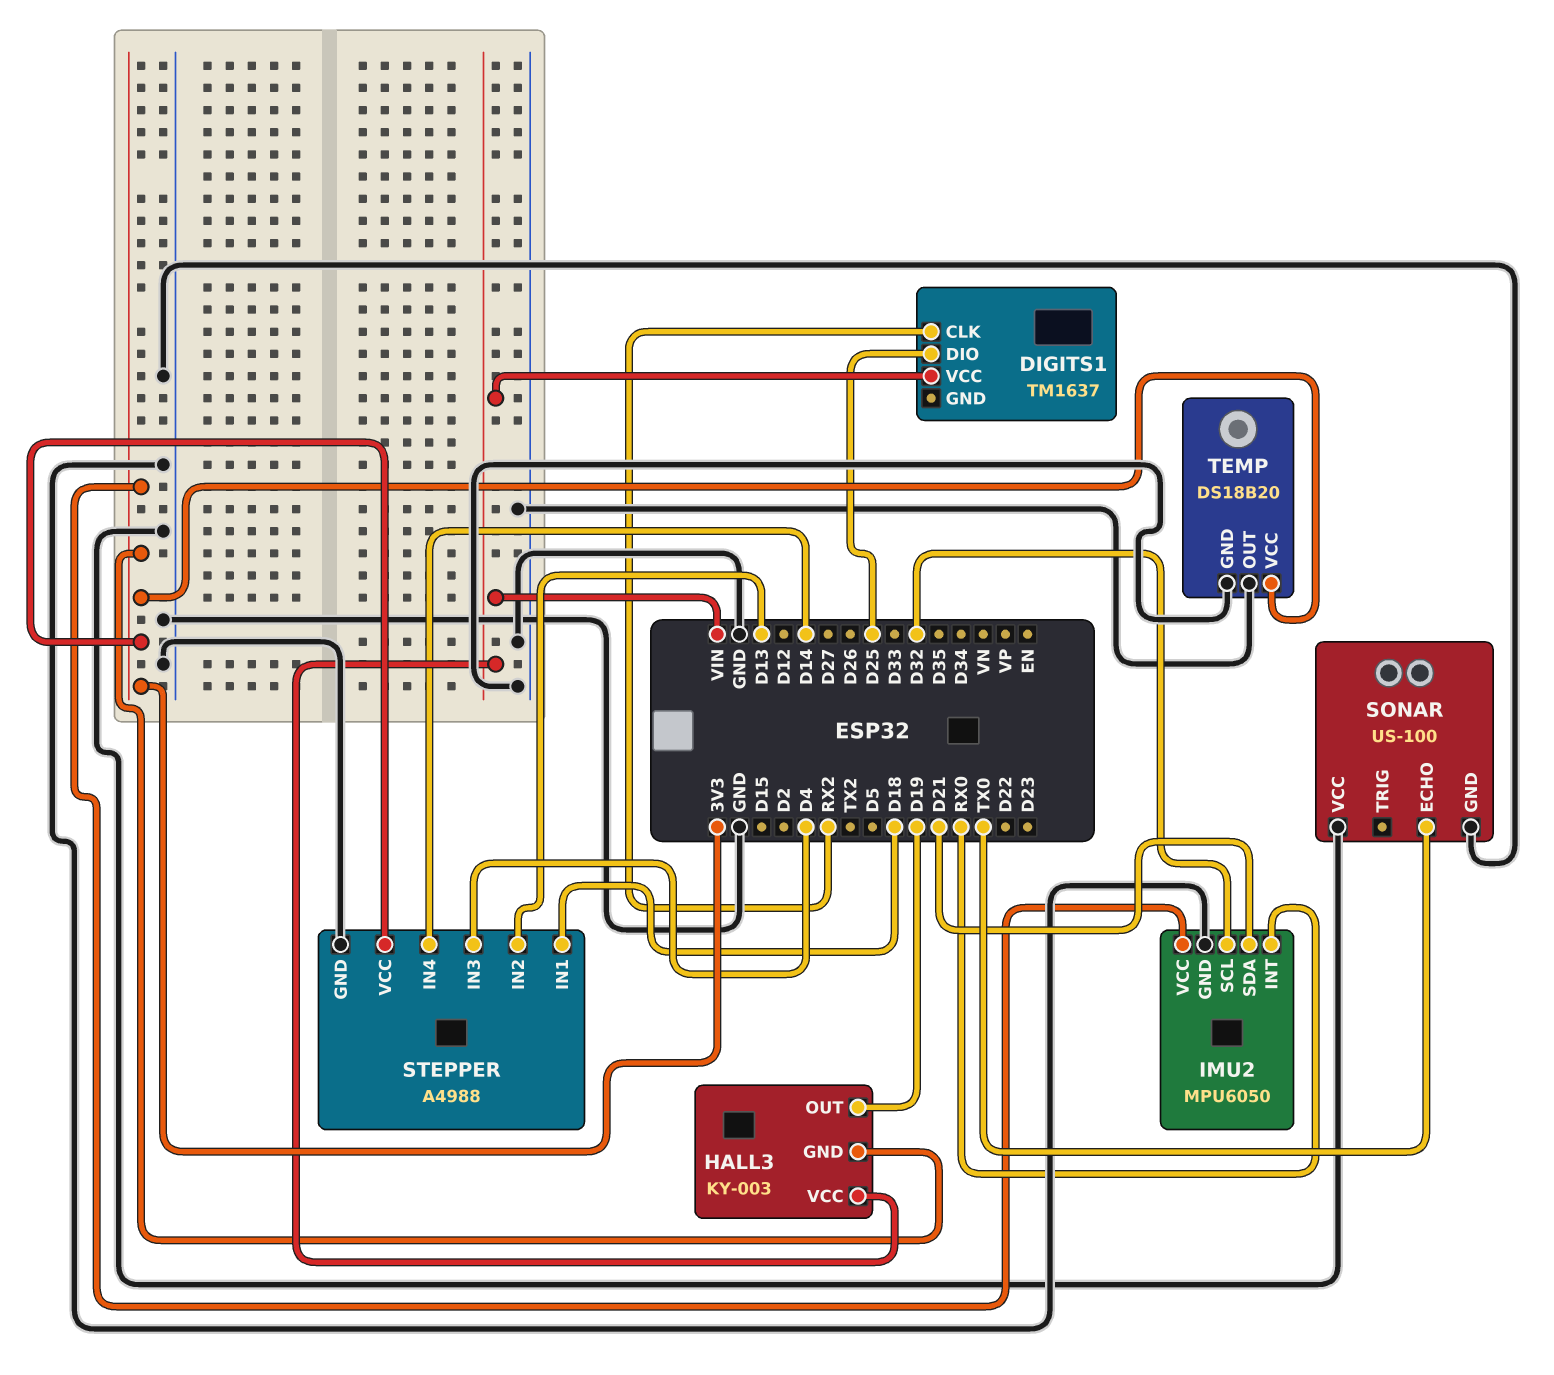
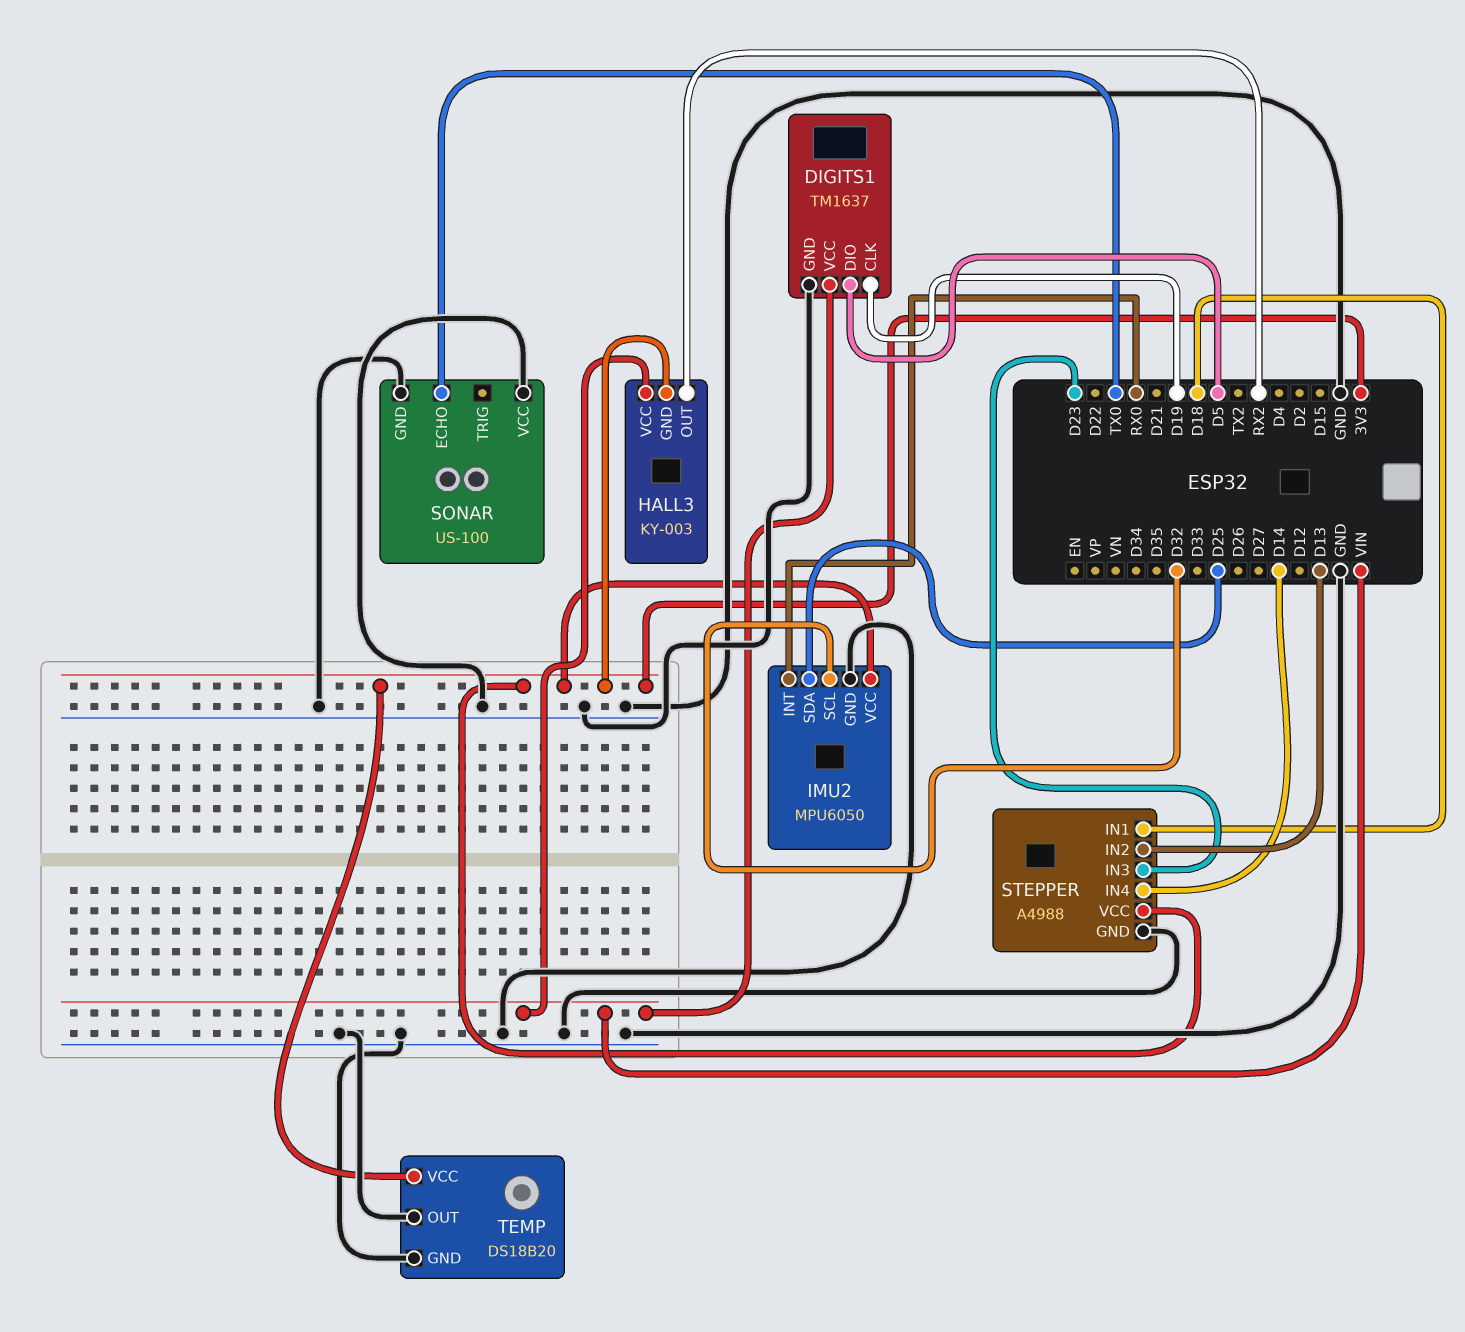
DIGITS1 pin CLK: RX2 -> D19
DIGITS1 pin DIO: D25 -> D5
DIGITS1 pin GND: none -> GND
HALL3 pin OUT: D19 -> RX2
IMU2 pin SDA: D21 -> D25
STEPPER pin IN3: D4 -> D23

